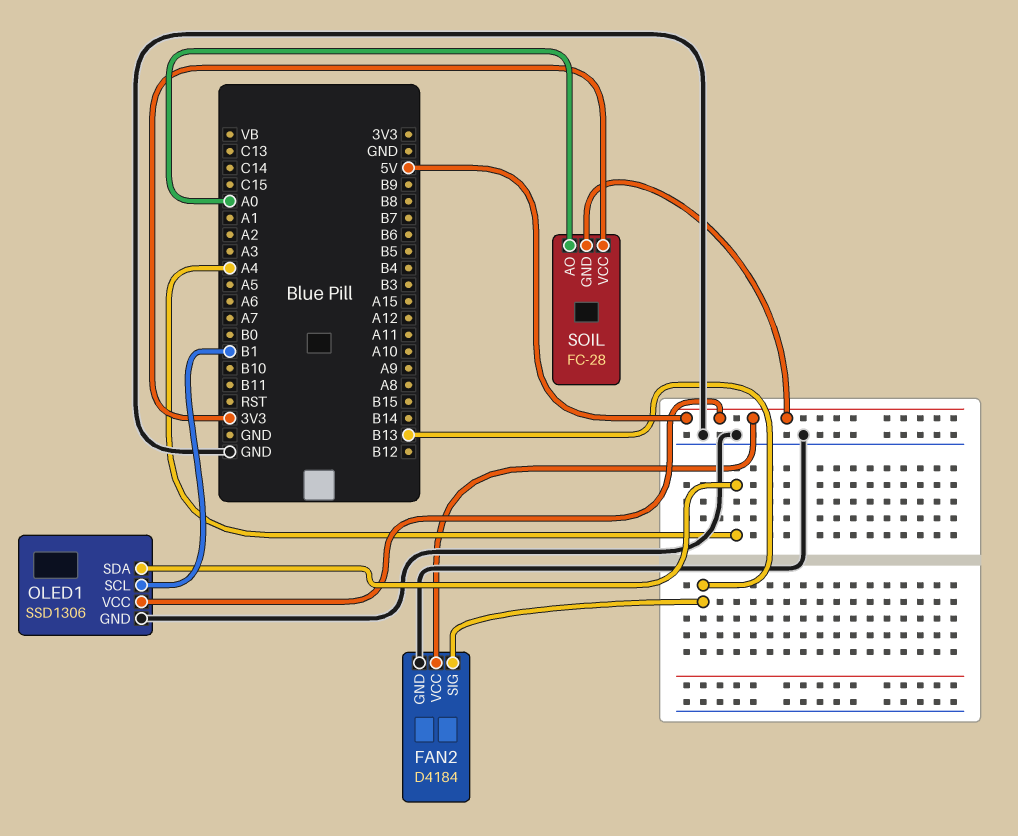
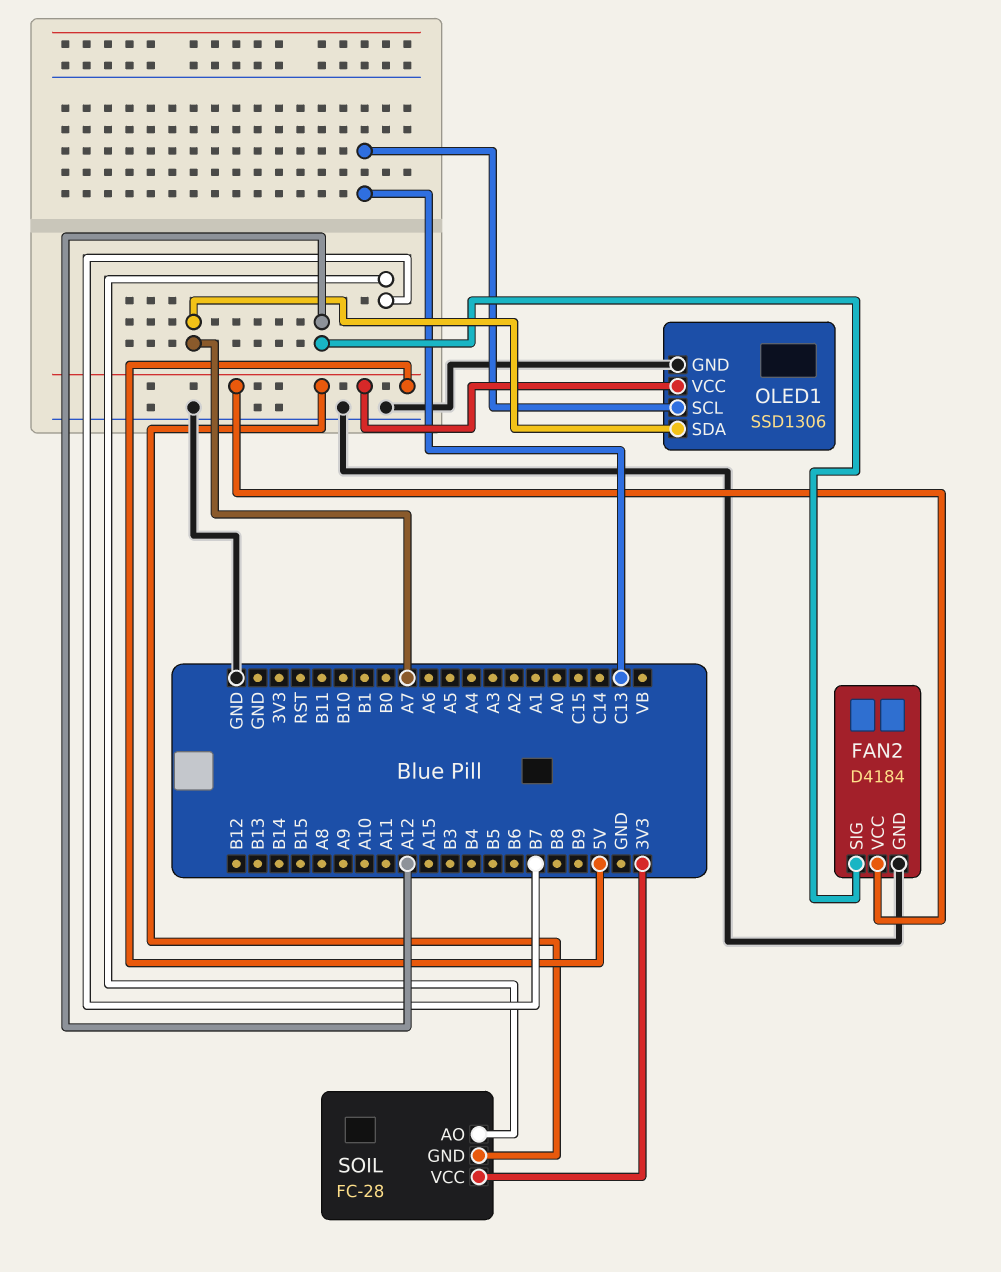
FAN2 pin SIG: B13 -> A12
OLED1 pin SCL: B1 -> C13
OLED1 pin SDA: A4 -> A7
SOIL pin AO: A0 -> B7

